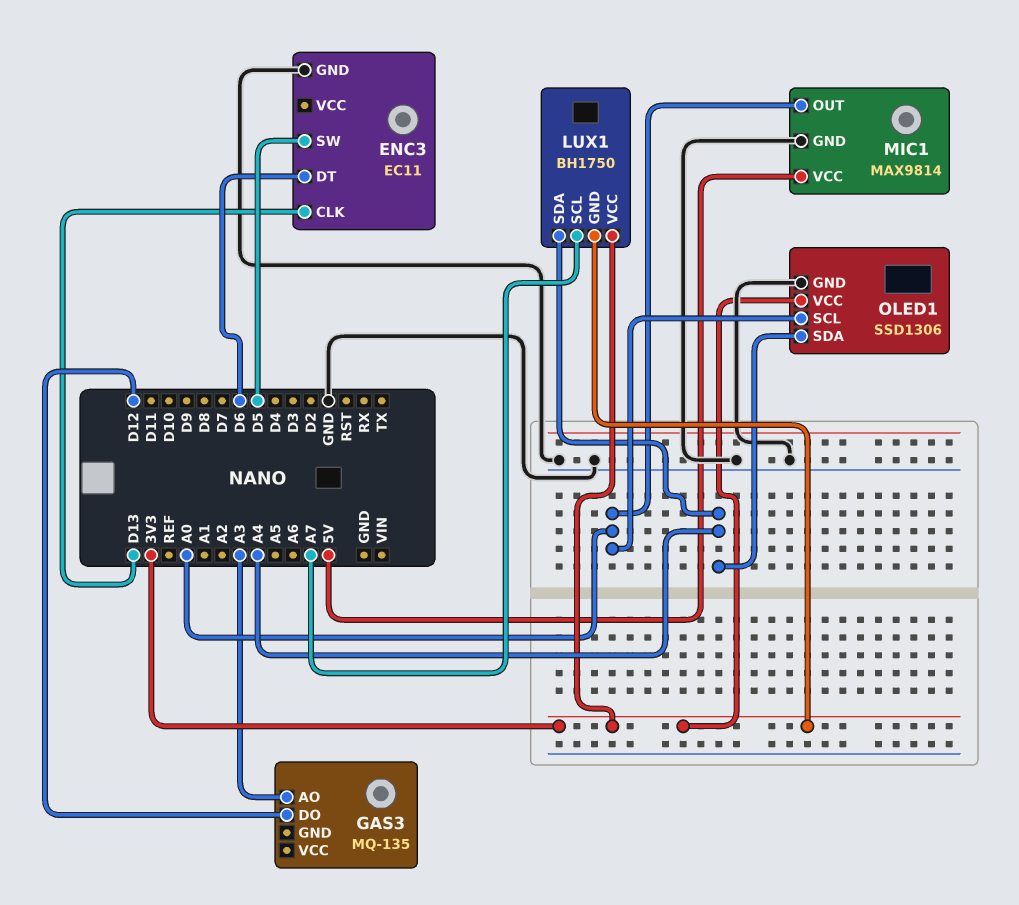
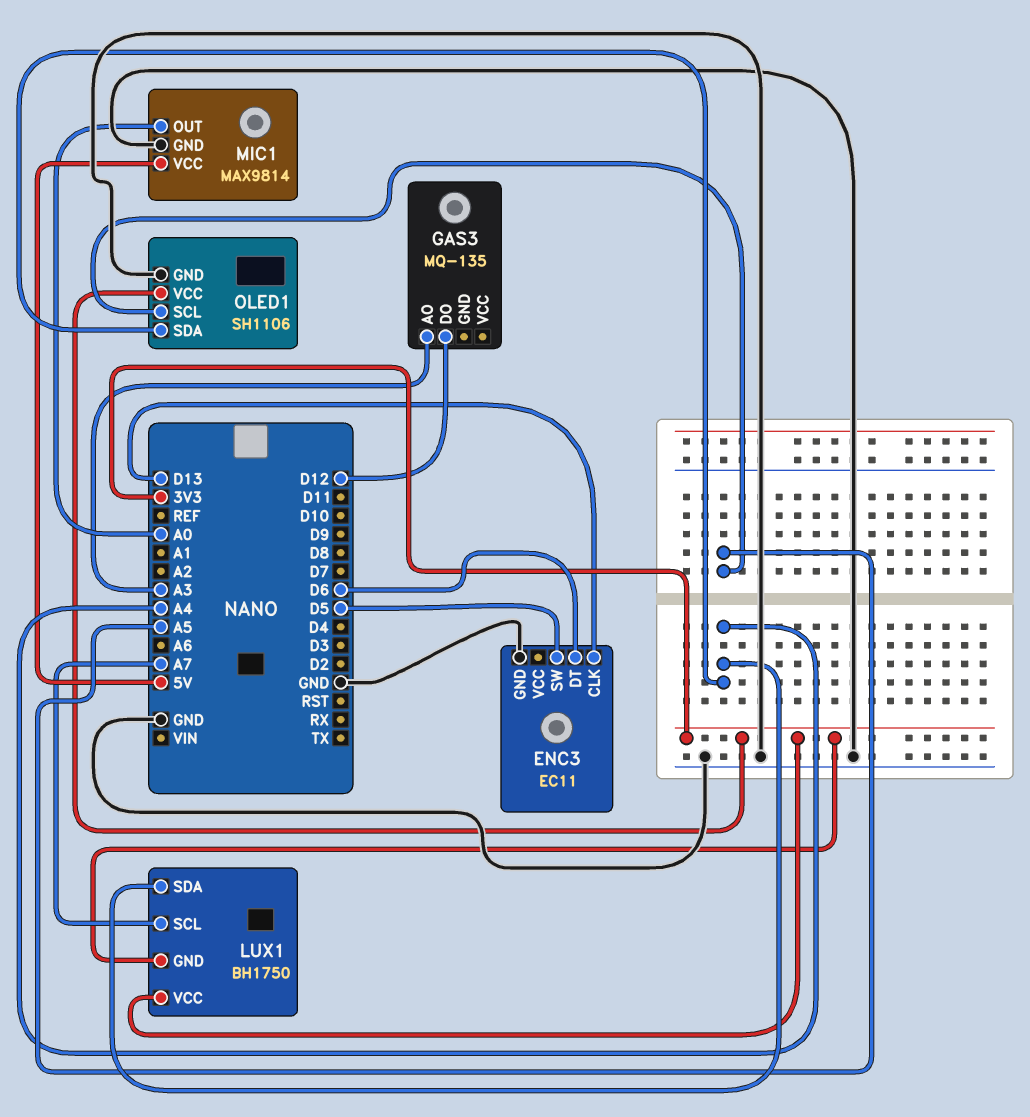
OLED1: SSD1306 -> SH1106
OLED1 pin SCL: A0 -> A5

